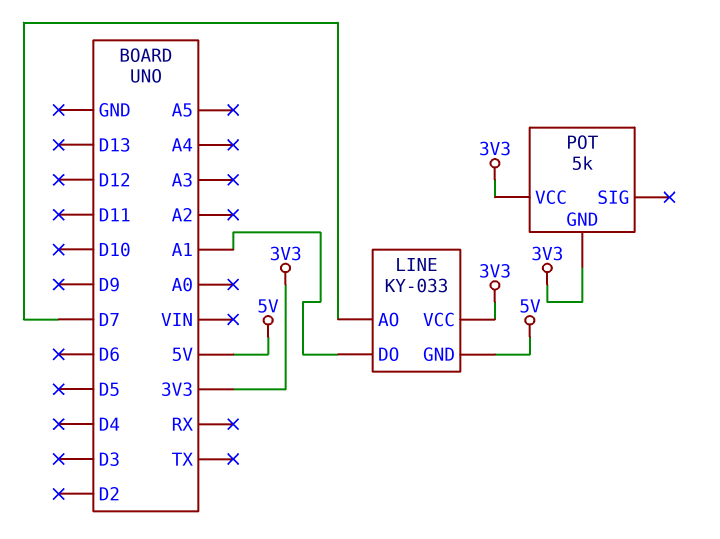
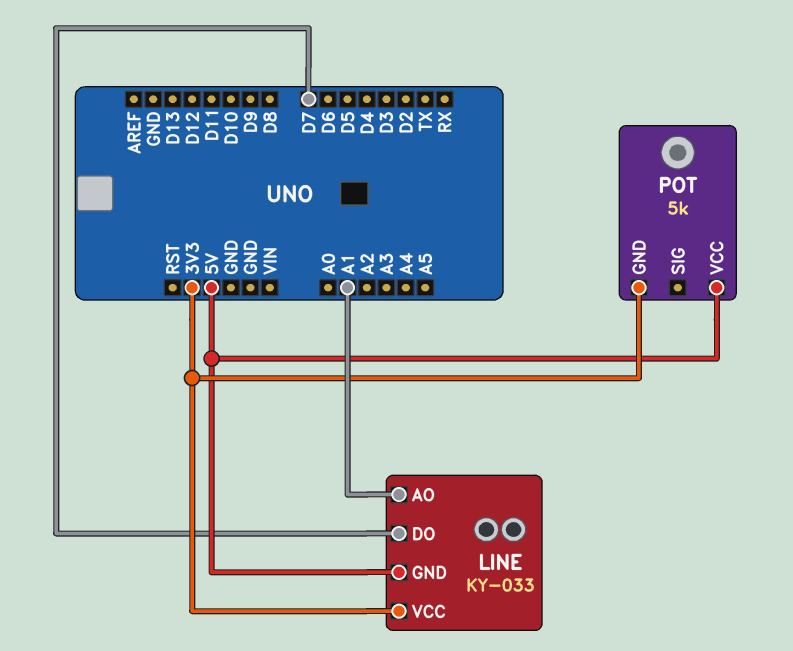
LINE pin AO: D7 -> A1
LINE pin DO: A1 -> D7
POT pin VCC: 3V3 -> 5V

